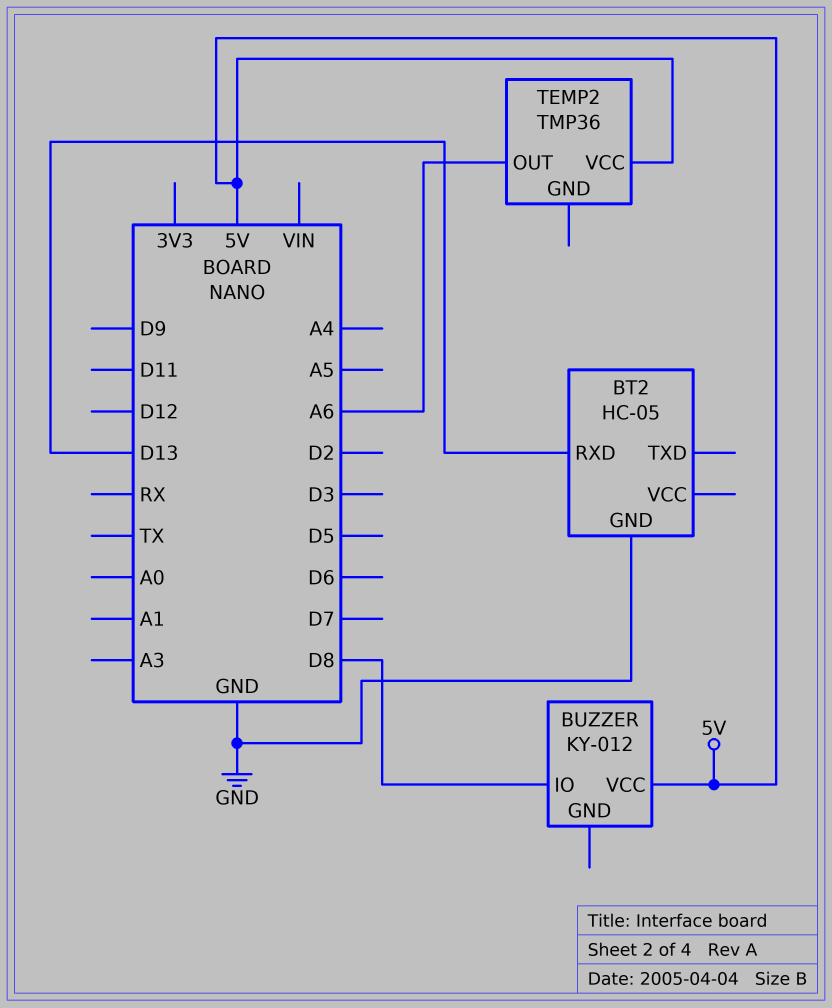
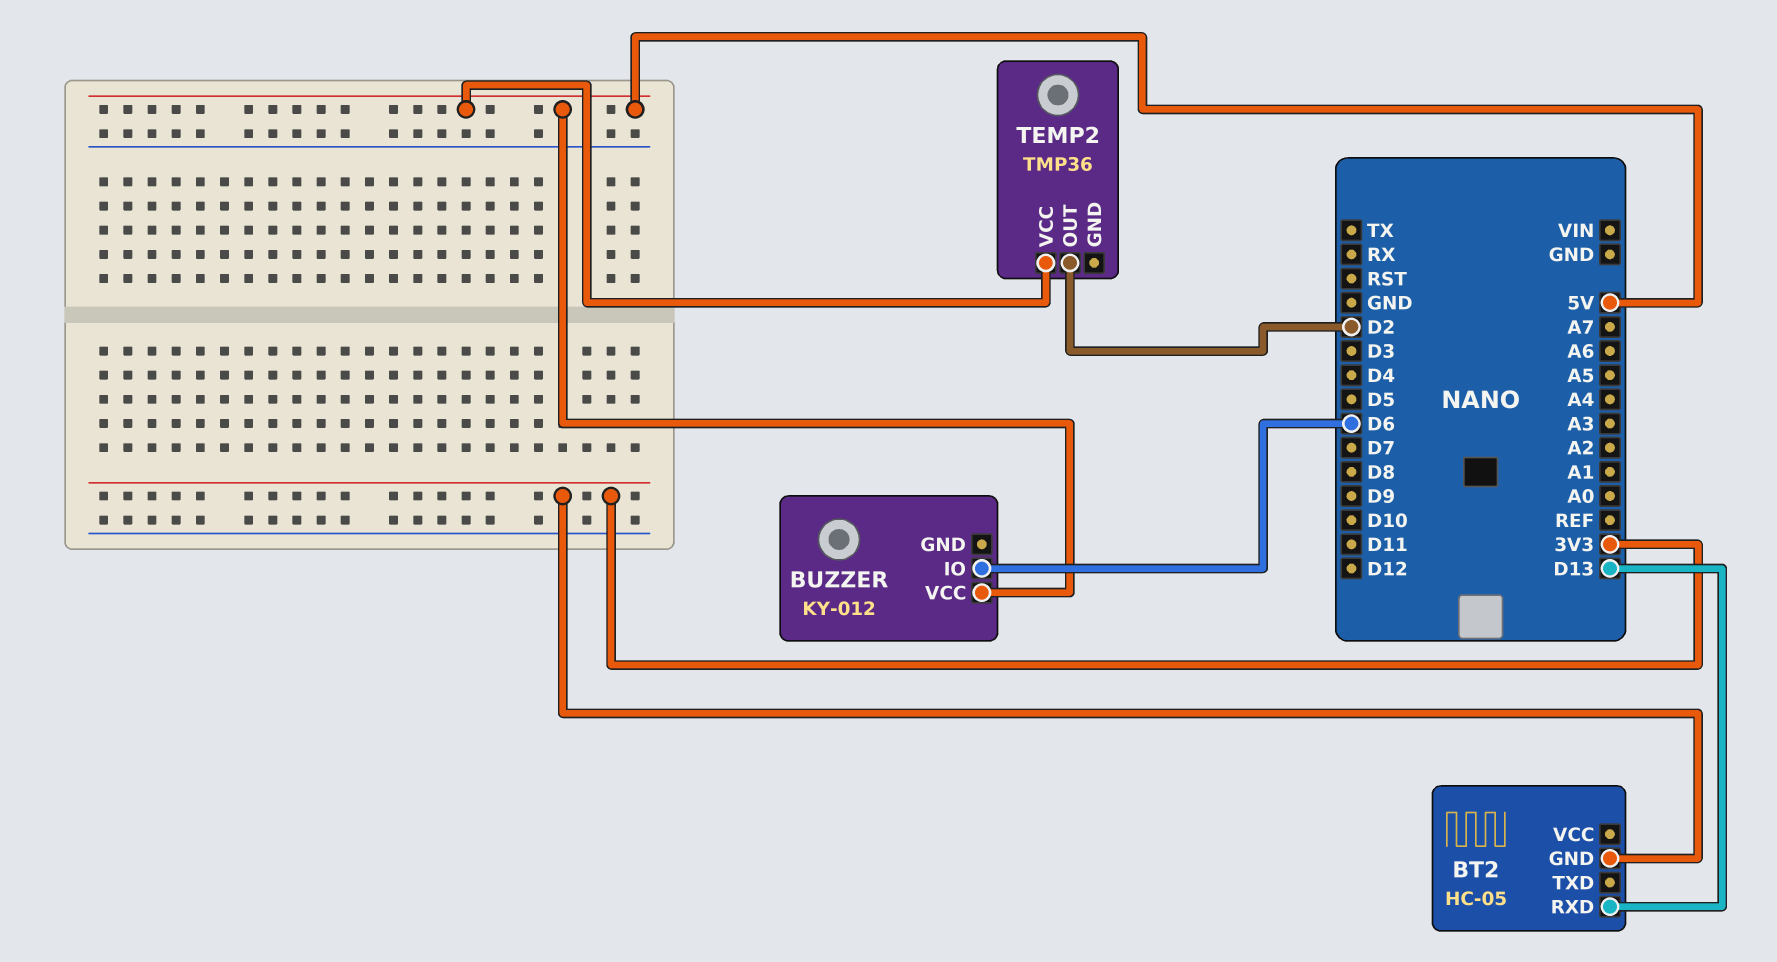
BT2 pin GND: GND -> 3V3
BUZZER pin IO: D8 -> D6
TEMP2 pin OUT: A6 -> D2

